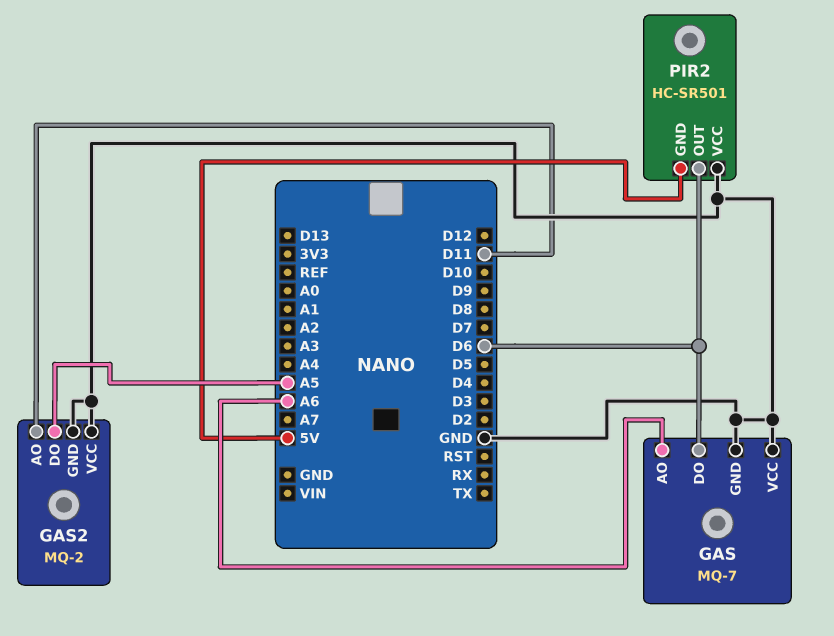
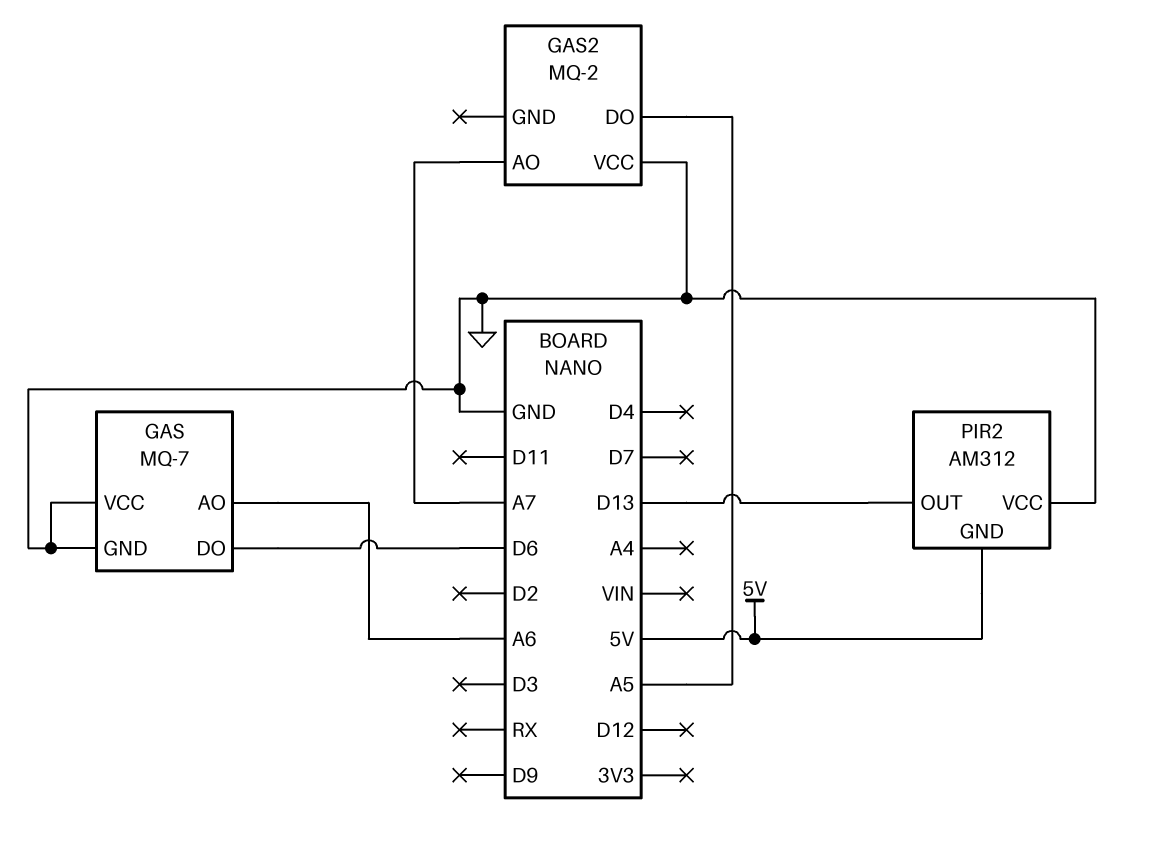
GAS2 pin AO: D11 -> A7
GAS2 pin GND: GND -> none
PIR2: HC-SR501 -> AM312
PIR2 pin OUT: D6 -> D13

